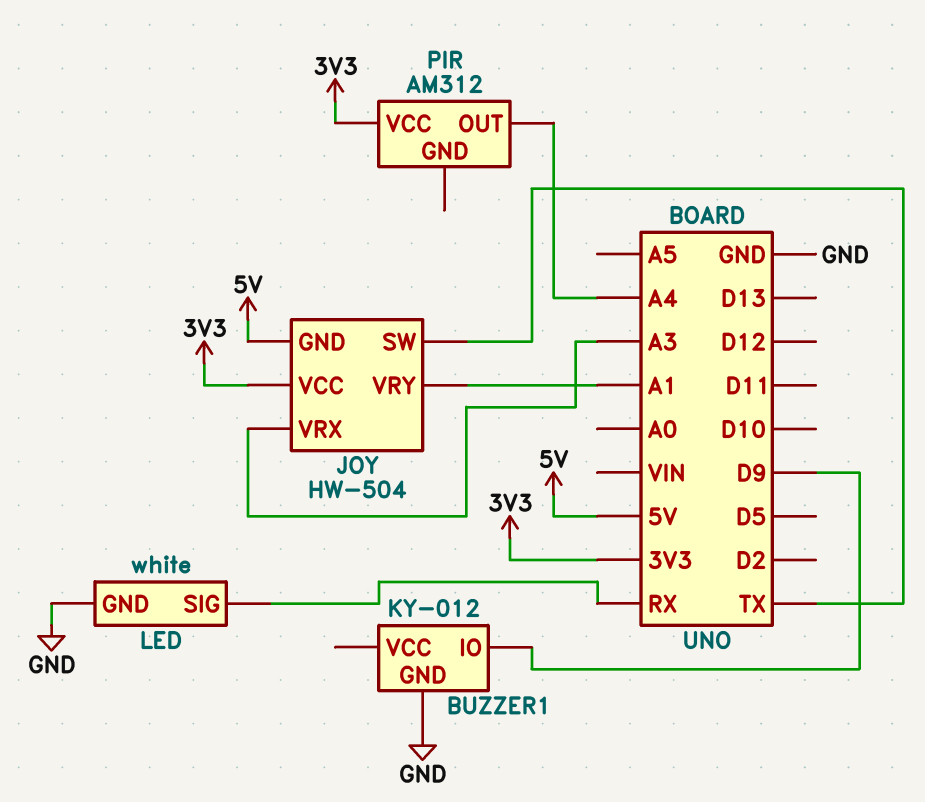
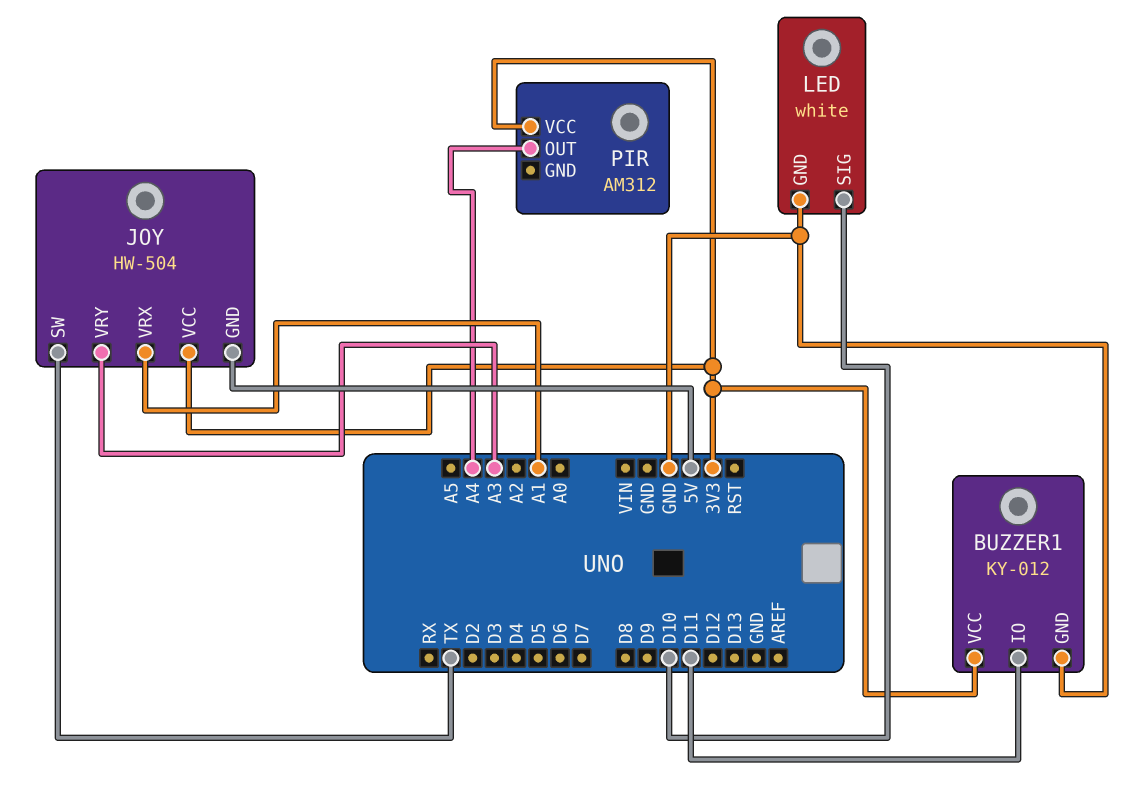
BUZZER1 pin IO: D9 -> D11
BUZZER1 pin VCC: none -> 3V3
JOY pin VRX: A3 -> A1
JOY pin VRY: A1 -> A3
LED pin SIG: RX -> D10

